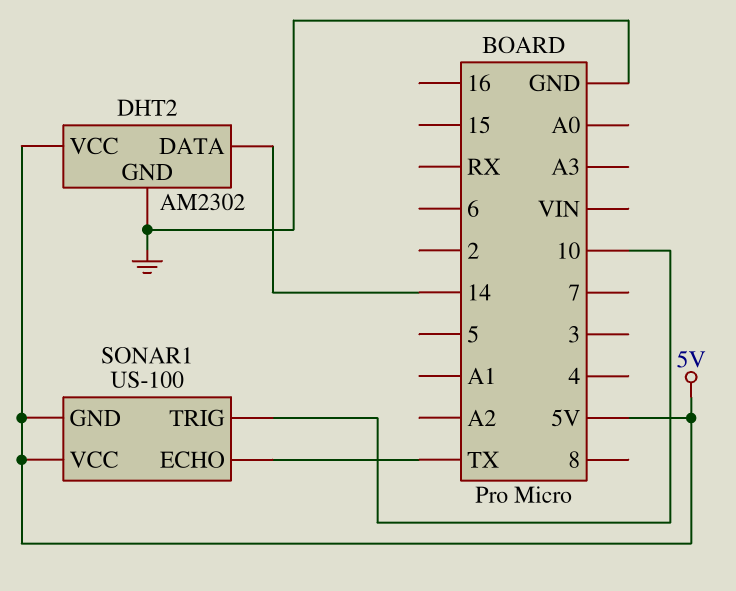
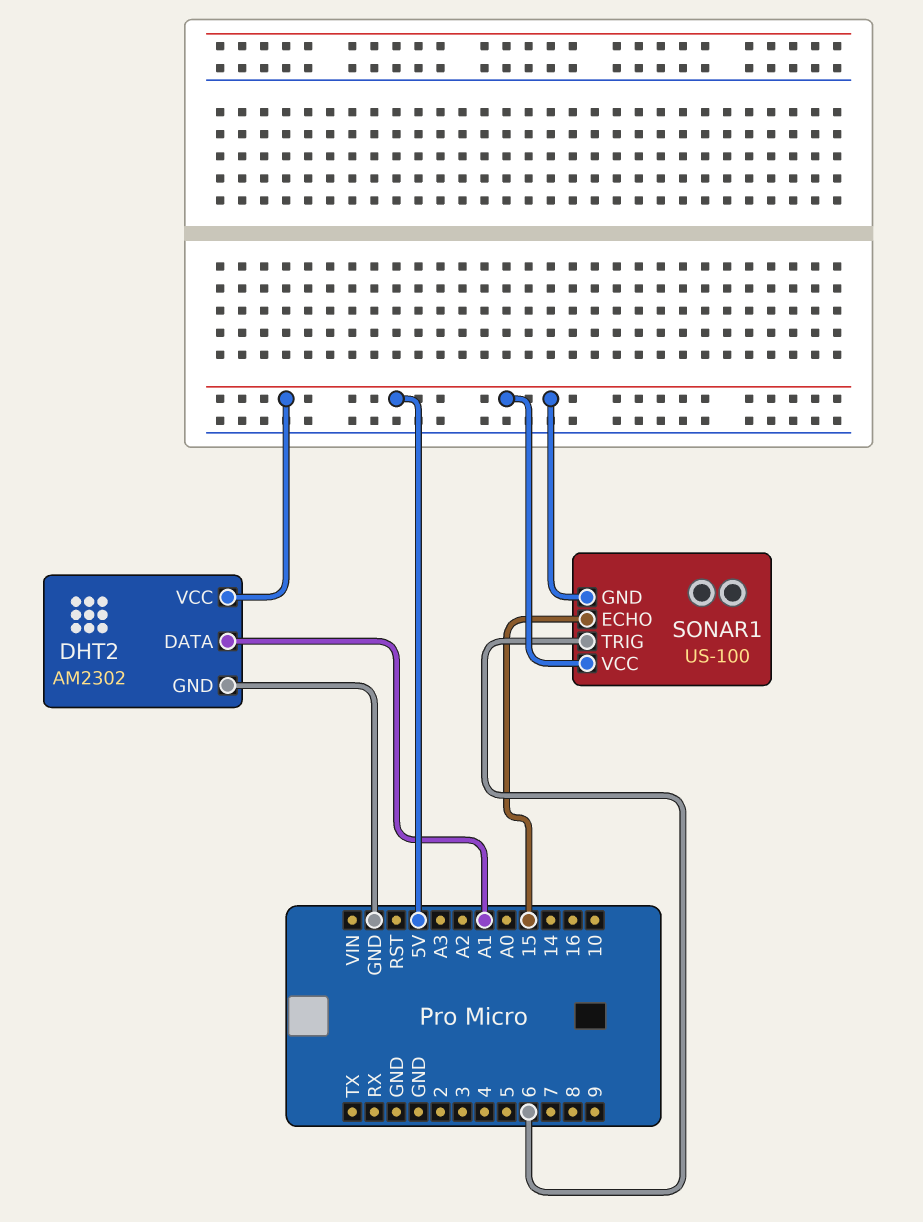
DHT2 pin DATA: 14 -> A1
SONAR1 pin ECHO: TX -> 15
SONAR1 pin TRIG: 10 -> 6

